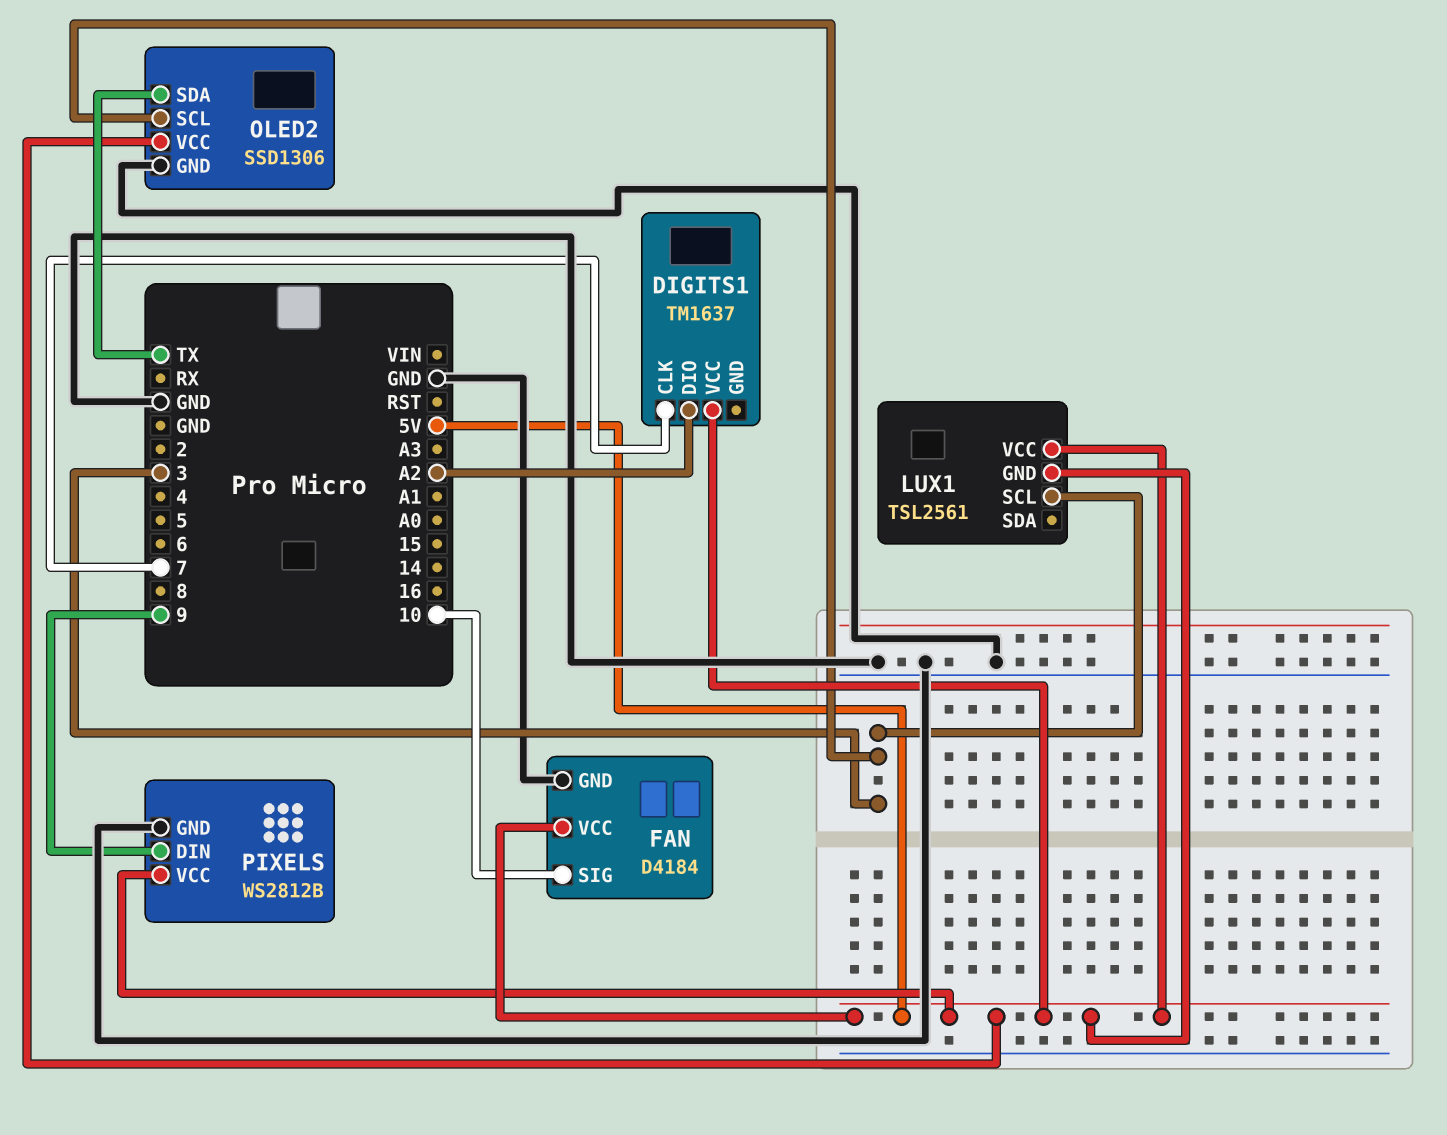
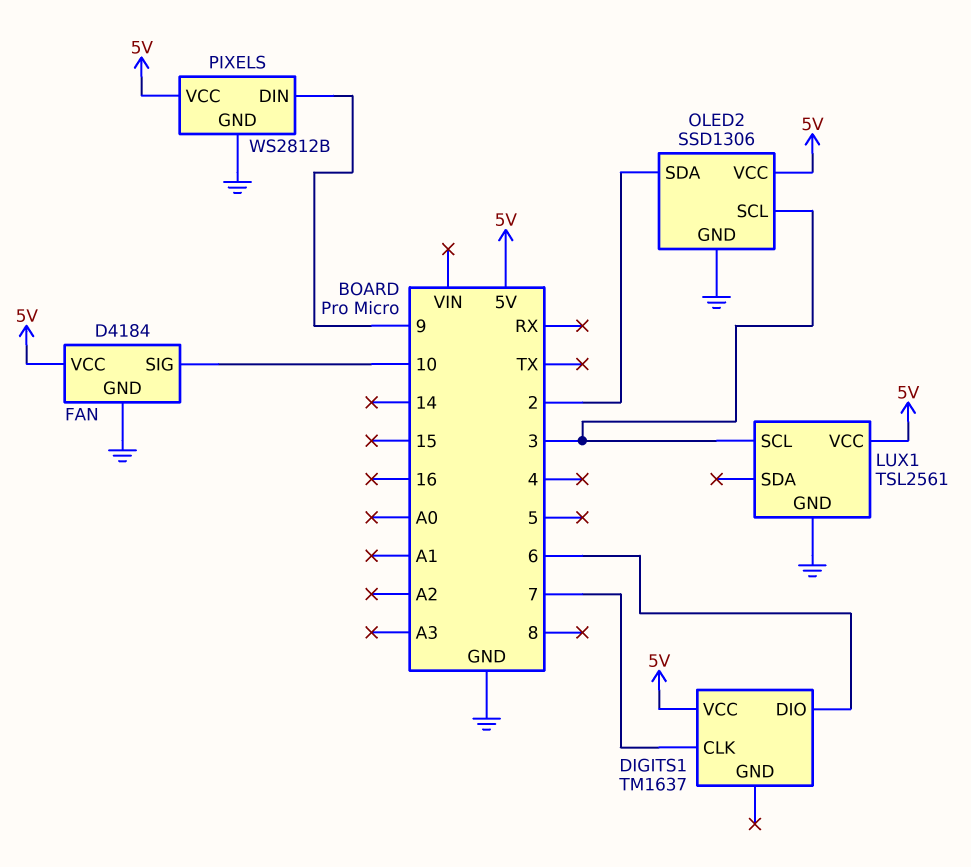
DIGITS1 pin DIO: A2 -> 6
LUX1 pin GND: 5V -> GND
OLED2 pin SDA: TX -> 2

